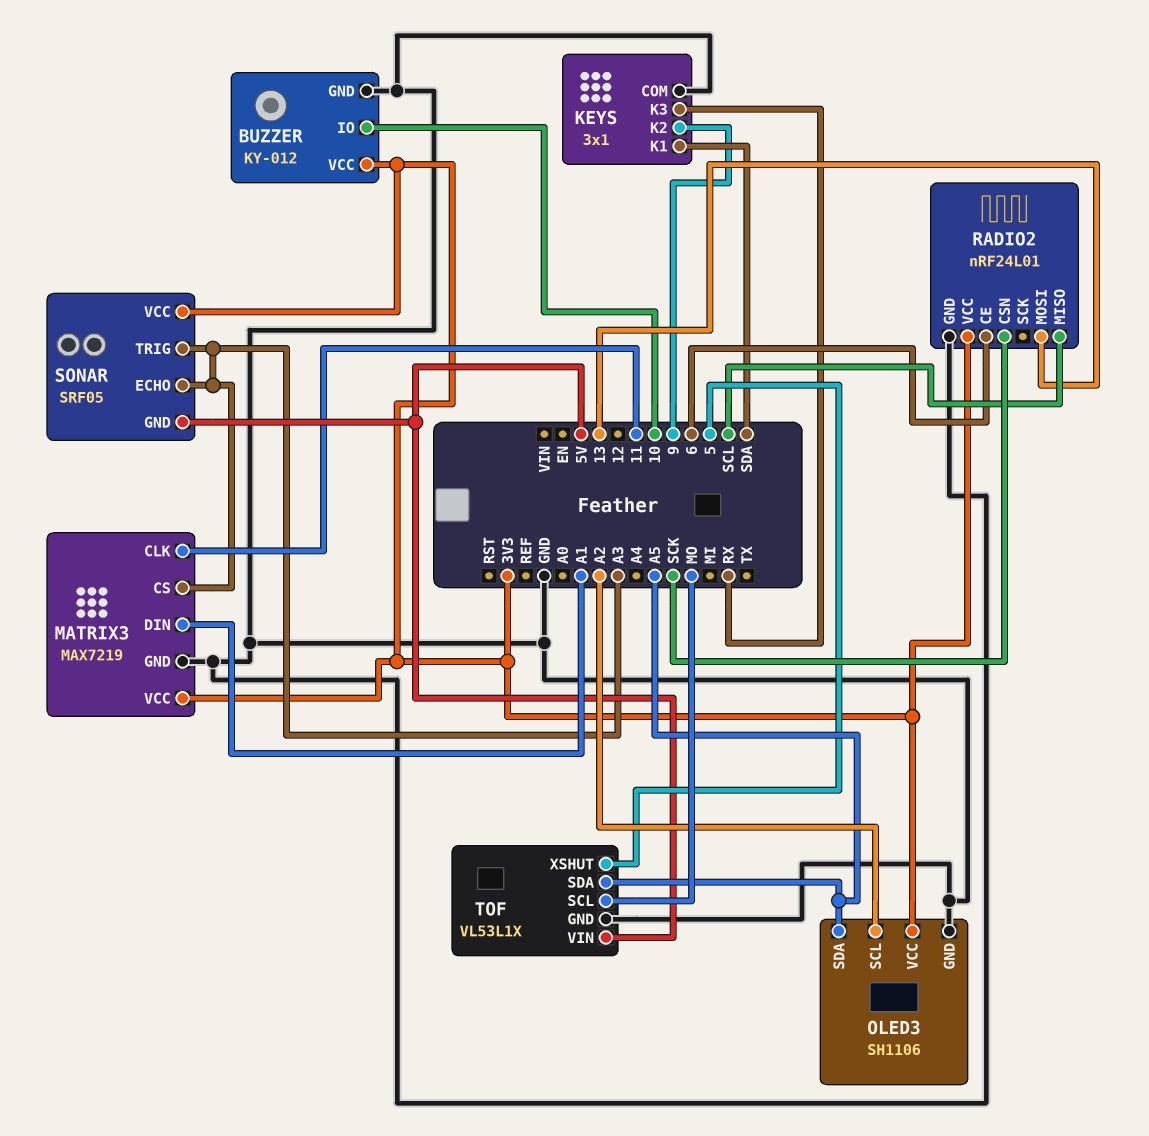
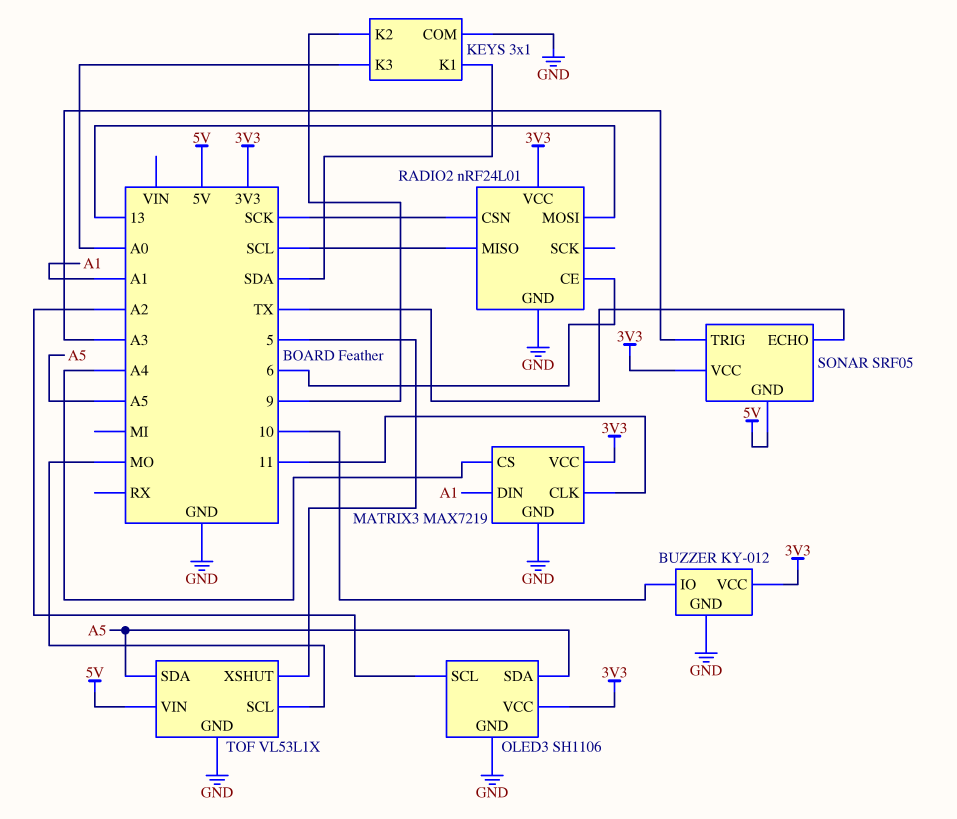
KEYS pin K3: RX -> A0
MATRIX3 pin CS: A3 -> A4
SONAR pin ECHO: A3 -> TX

